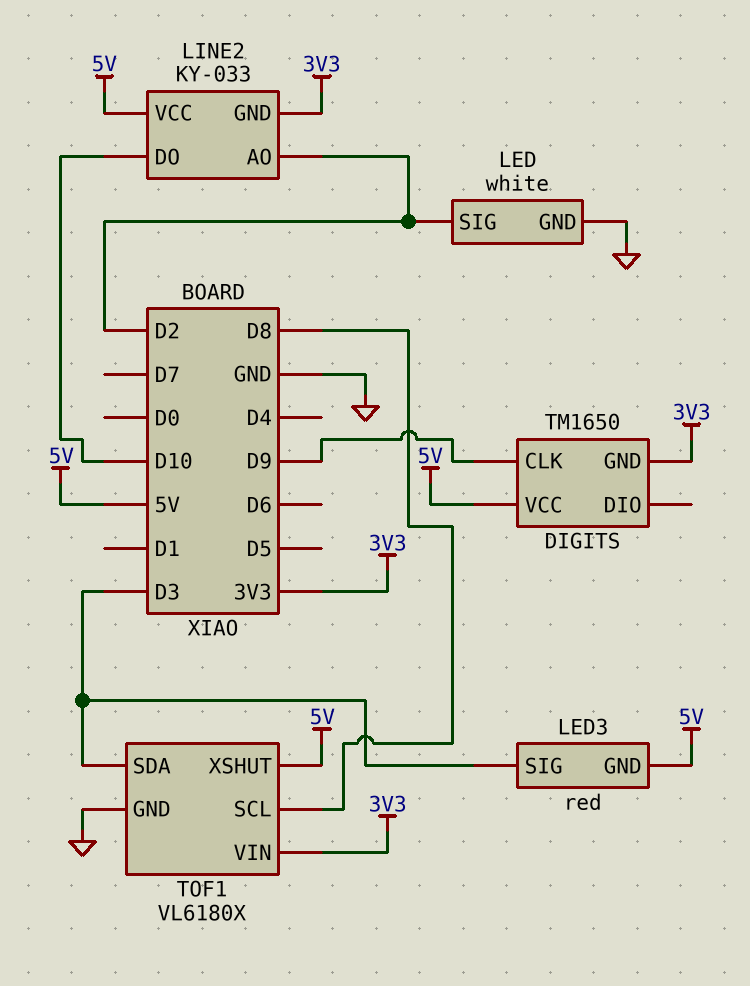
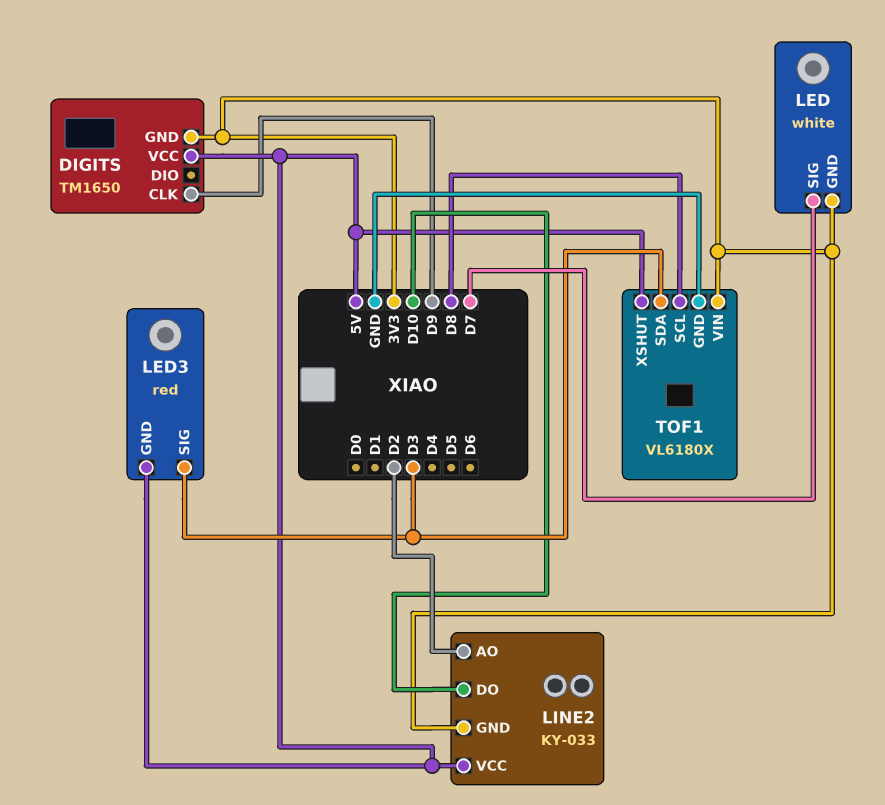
LED pin GND: GND -> 3V3
LED pin SIG: D2 -> D7

